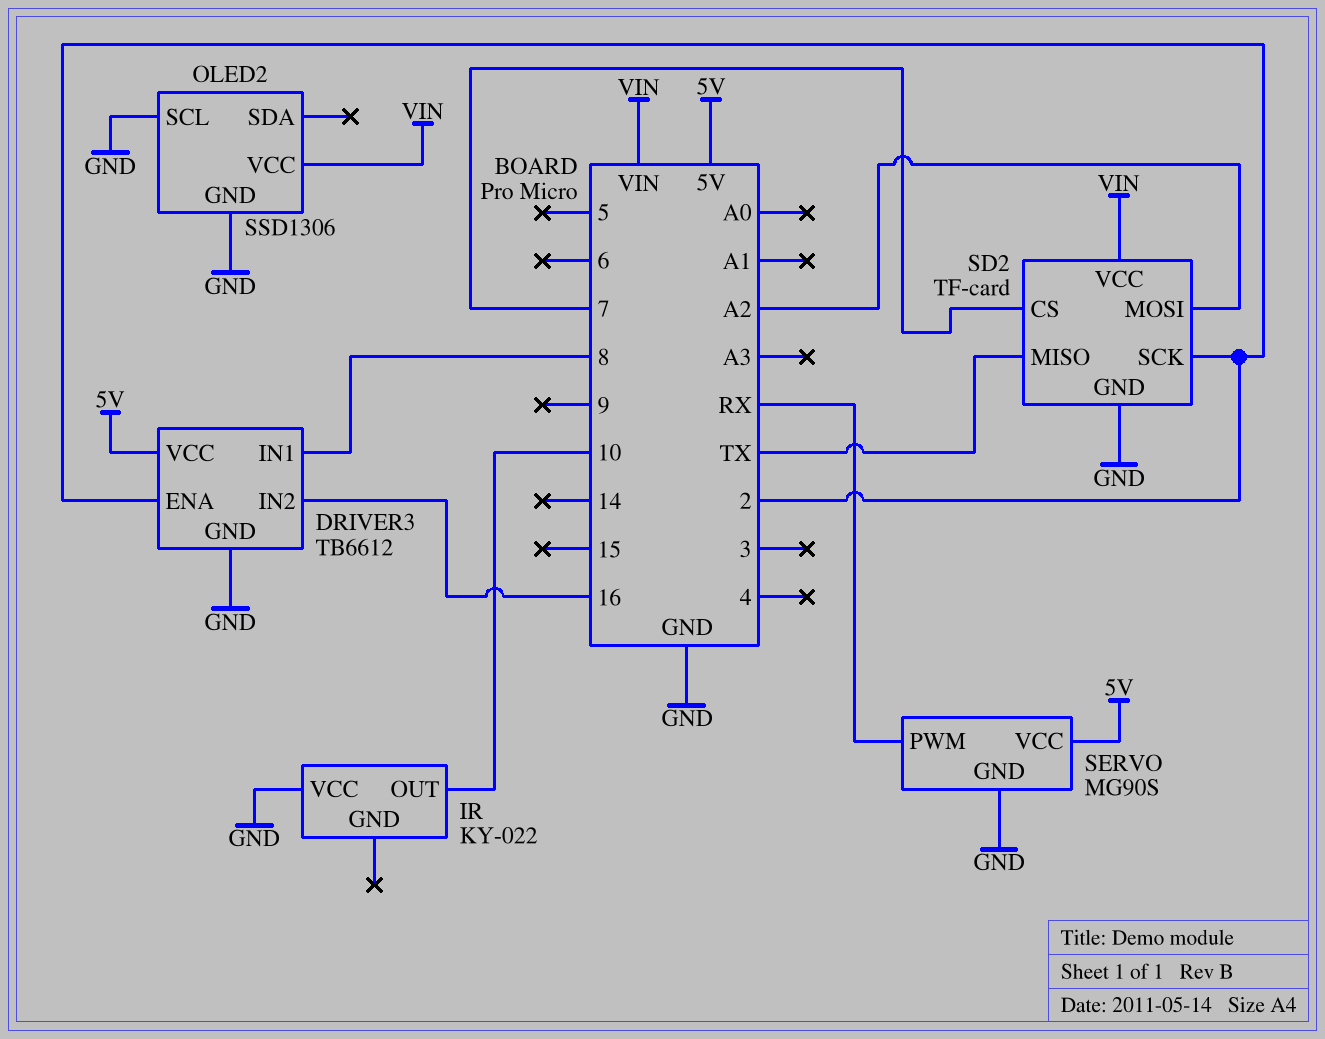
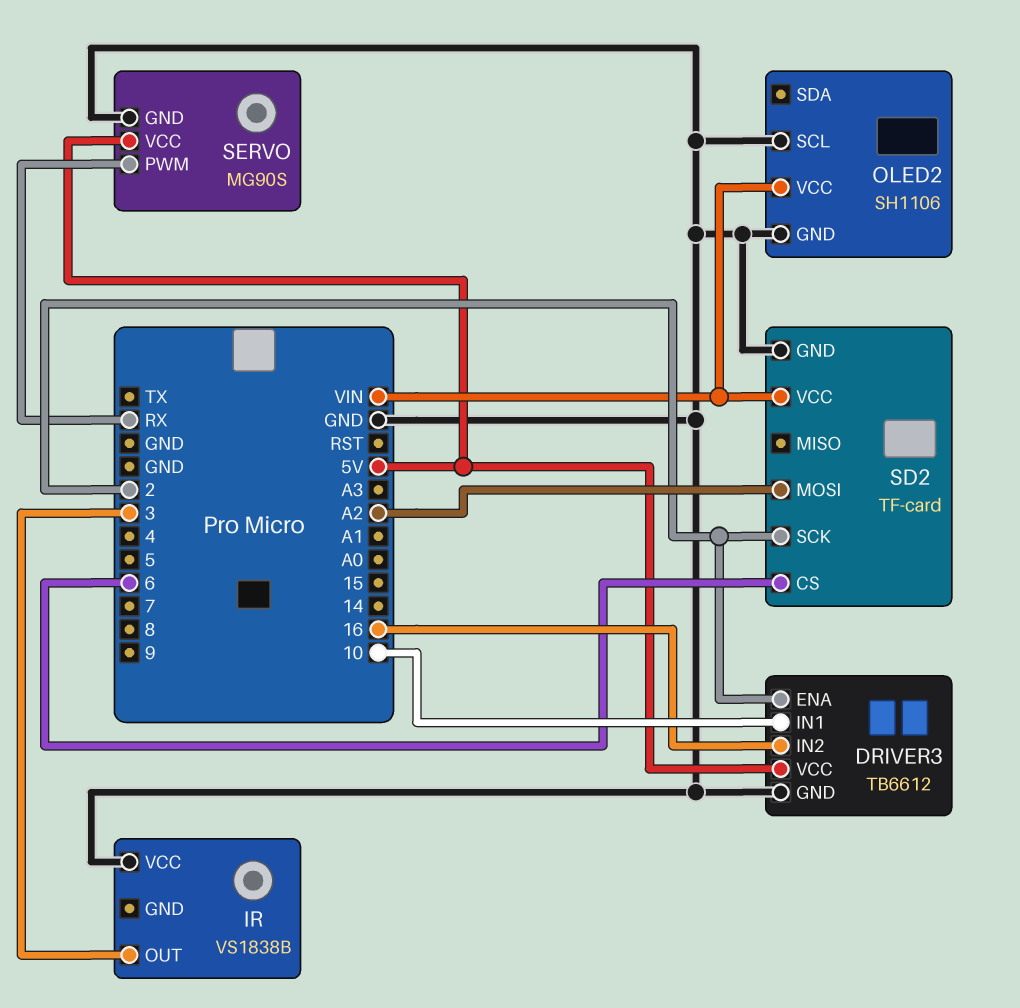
DRIVER3 pin IN1: 8 -> 10
IR: KY-022 -> VS1838B
IR pin OUT: 10 -> 3
OLED2: SSD1306 -> SH1106
SD2 pin CS: 7 -> 6
SD2 pin MISO: TX -> none

